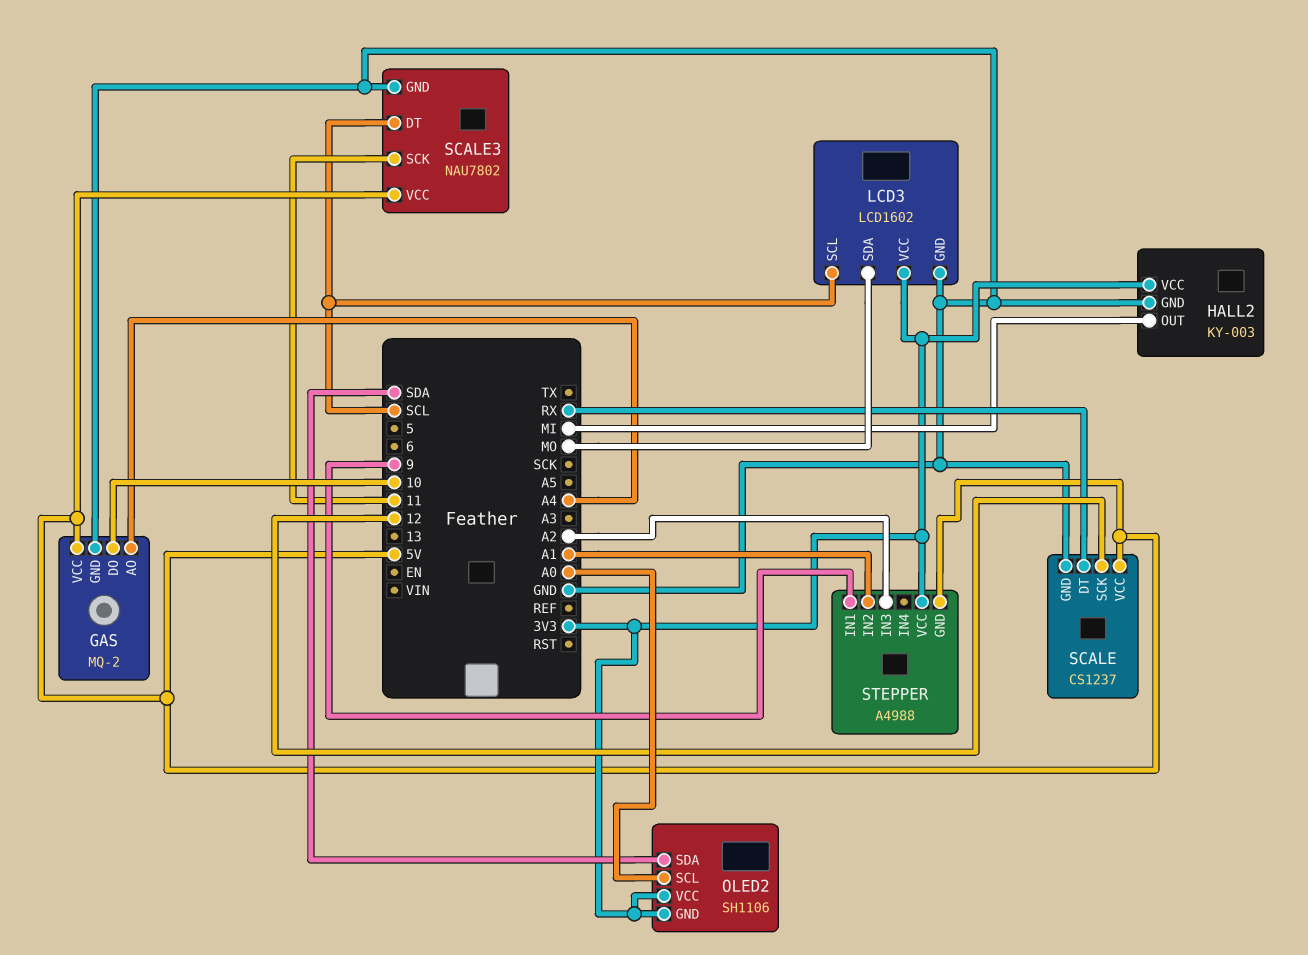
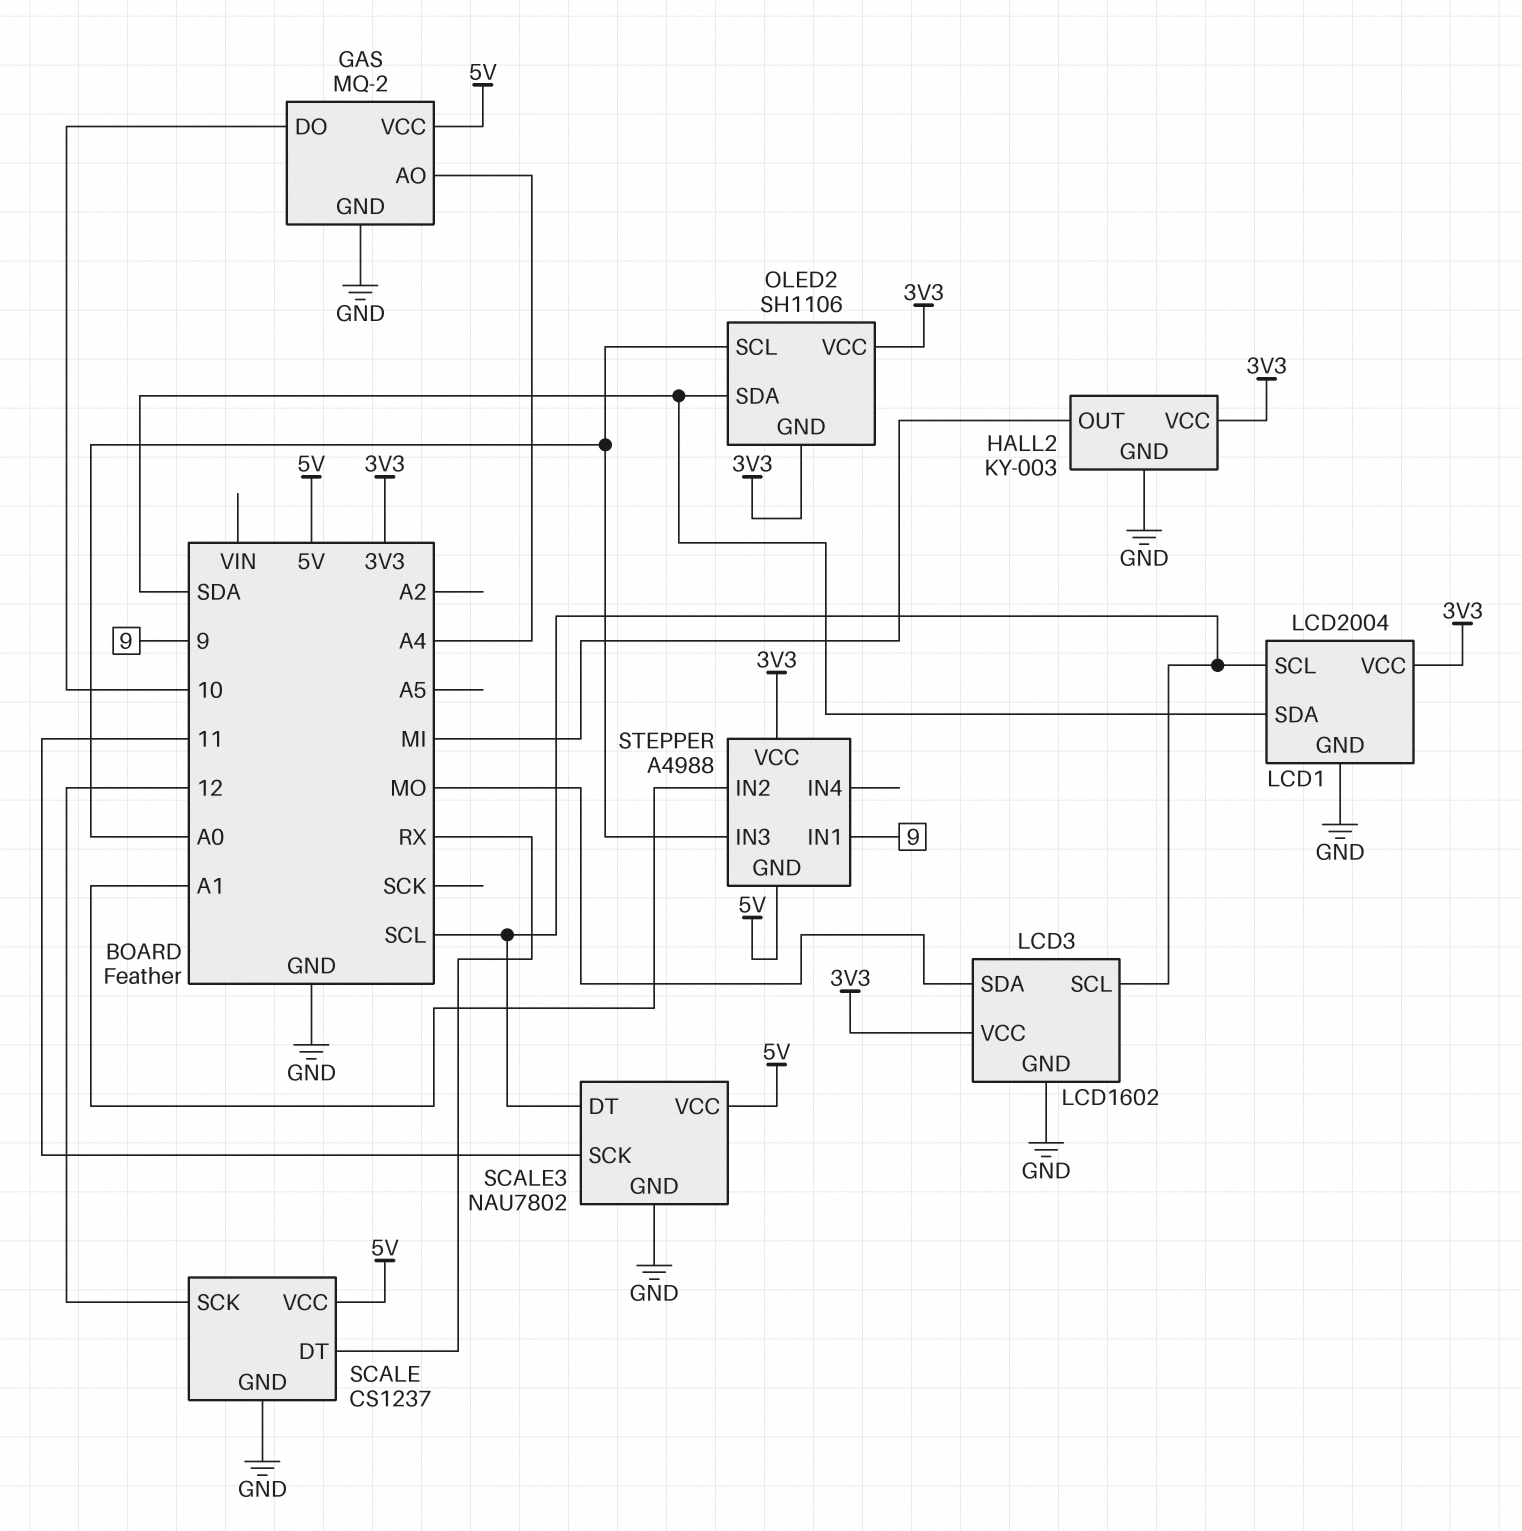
LCD1: none -> LCD2004
LCD1 pin GND: none -> GND
LCD1 pin SCL: none -> SCL
LCD1 pin SDA: none -> SDA
LCD1 pin VCC: none -> 3V3
STEPPER pin IN3: A2 -> A0

